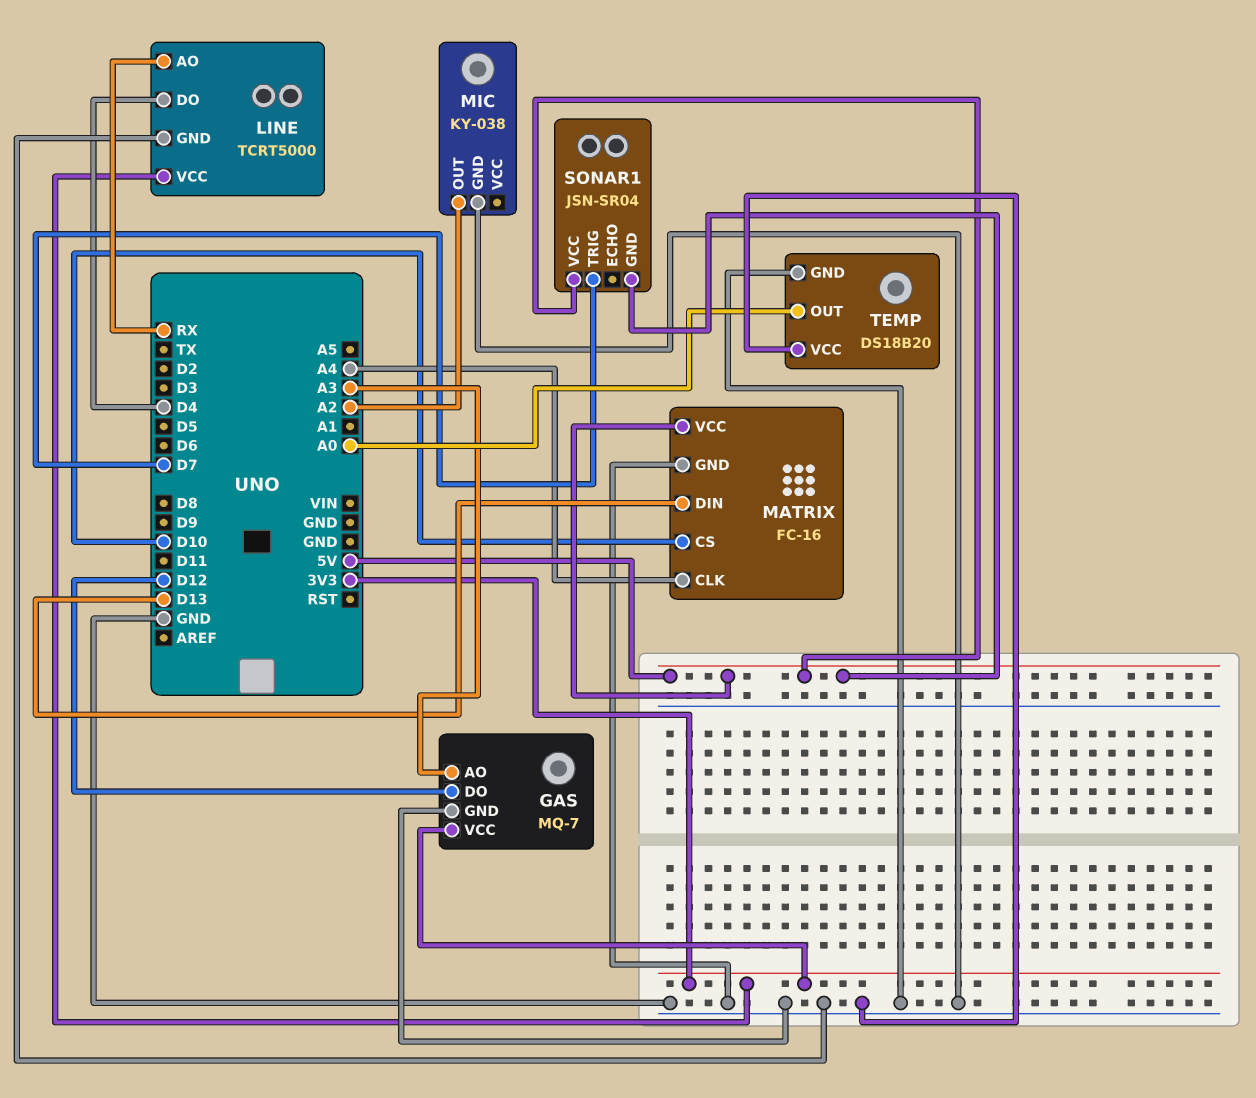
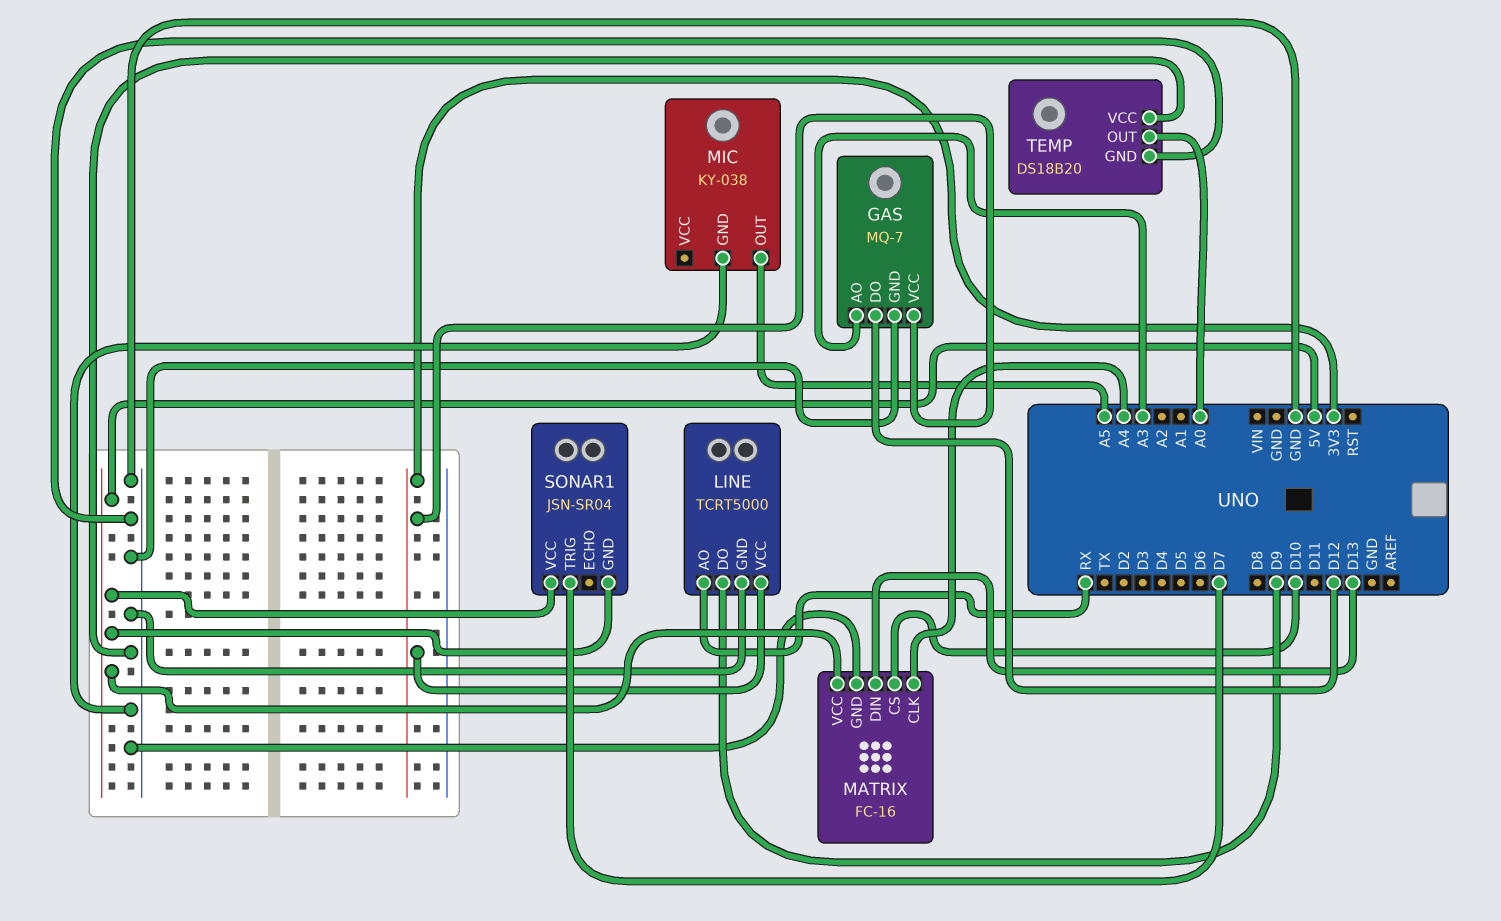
LINE pin DO: D4 -> D9
MIC pin OUT: A2 -> A5

